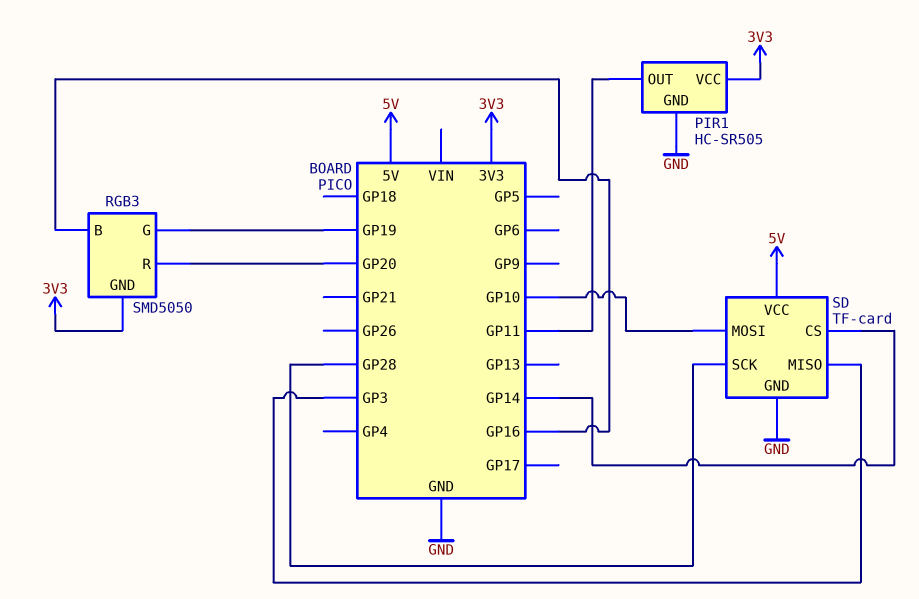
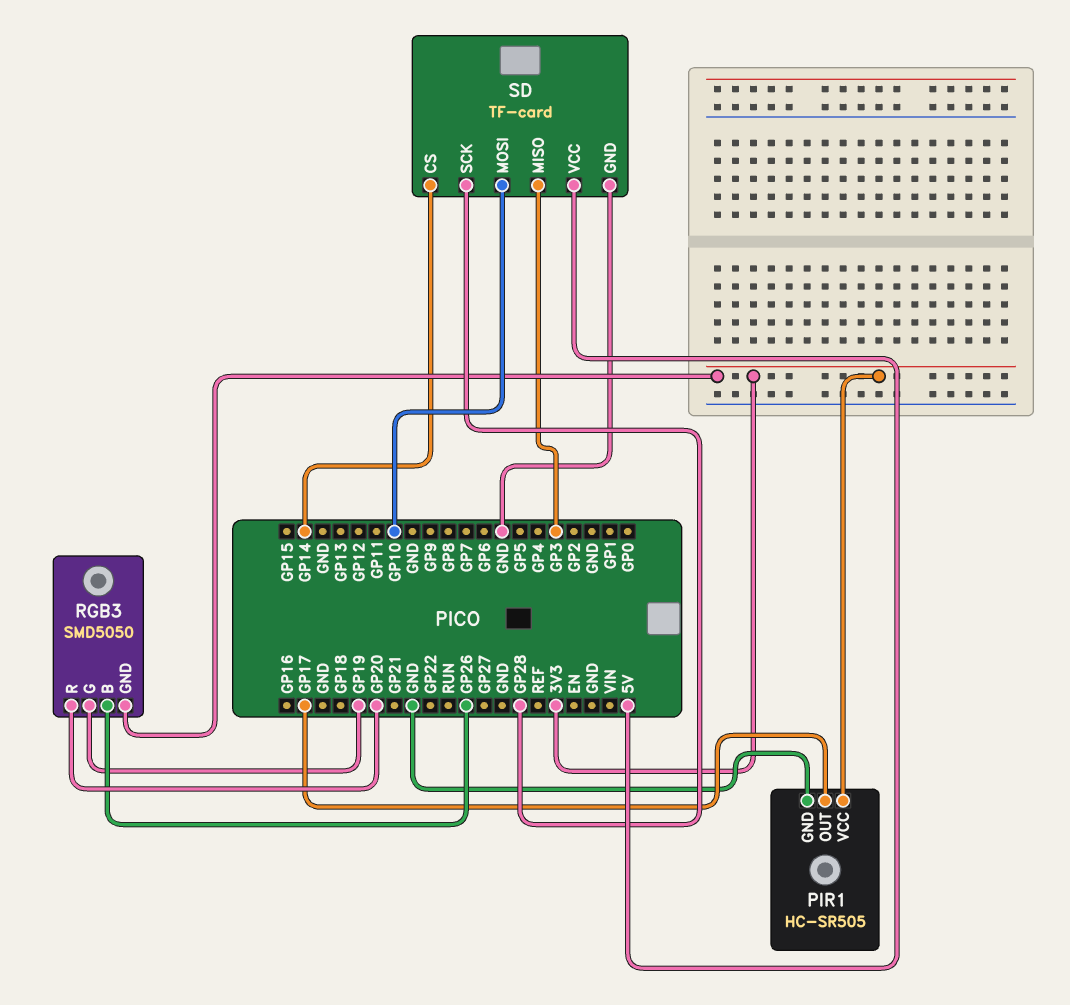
PIR1 pin OUT: GP11 -> GP17
RGB3 pin B: GP16 -> GP26

